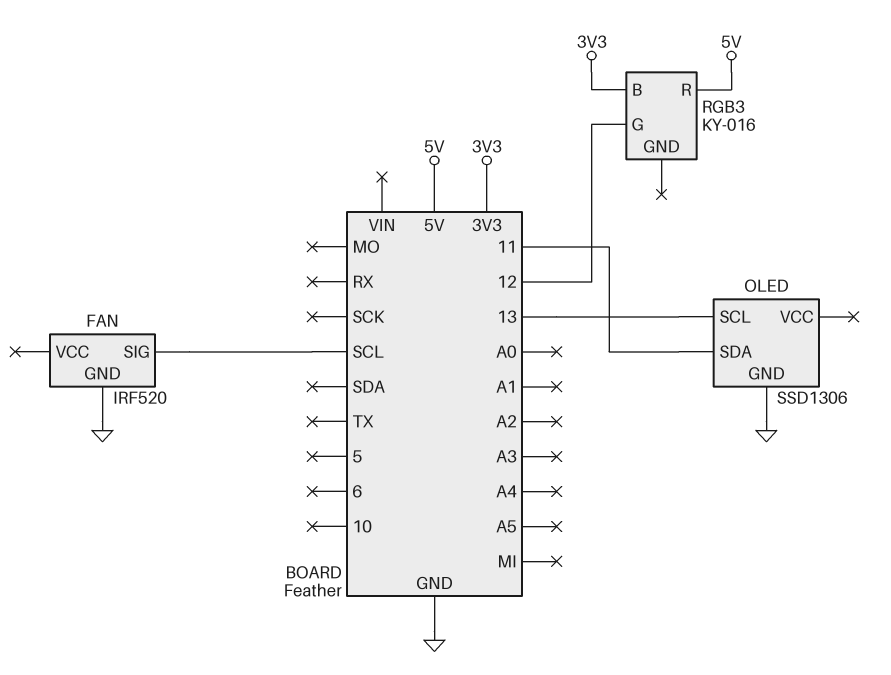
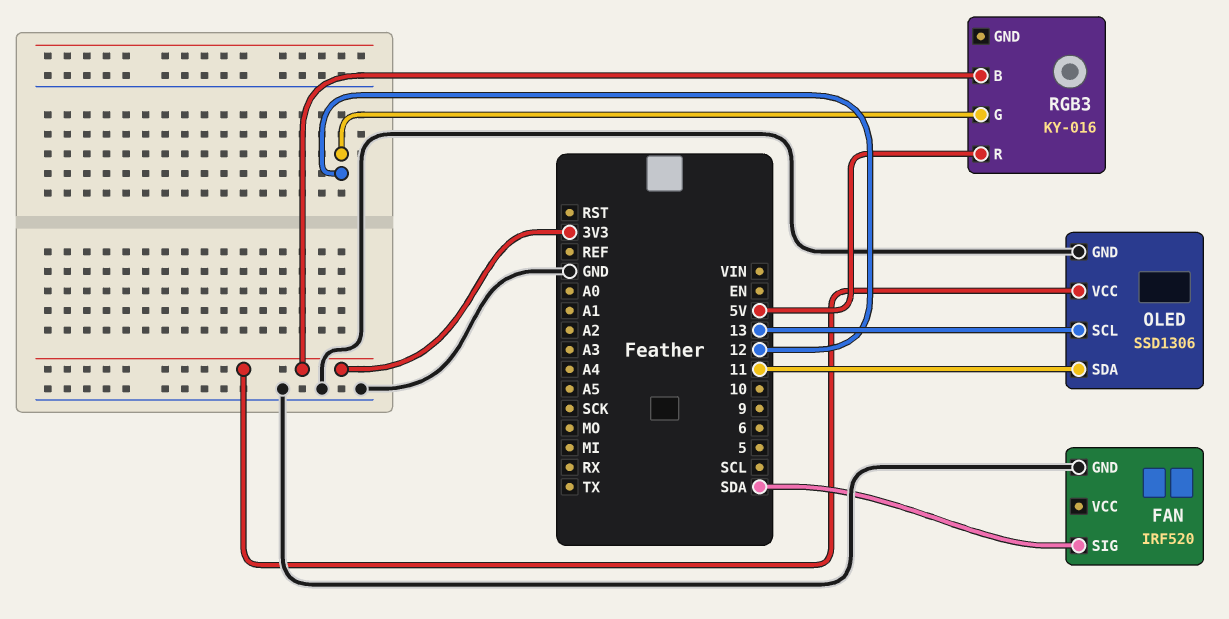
FAN pin SIG: SCL -> SDA
OLED pin VCC: none -> 3V3

